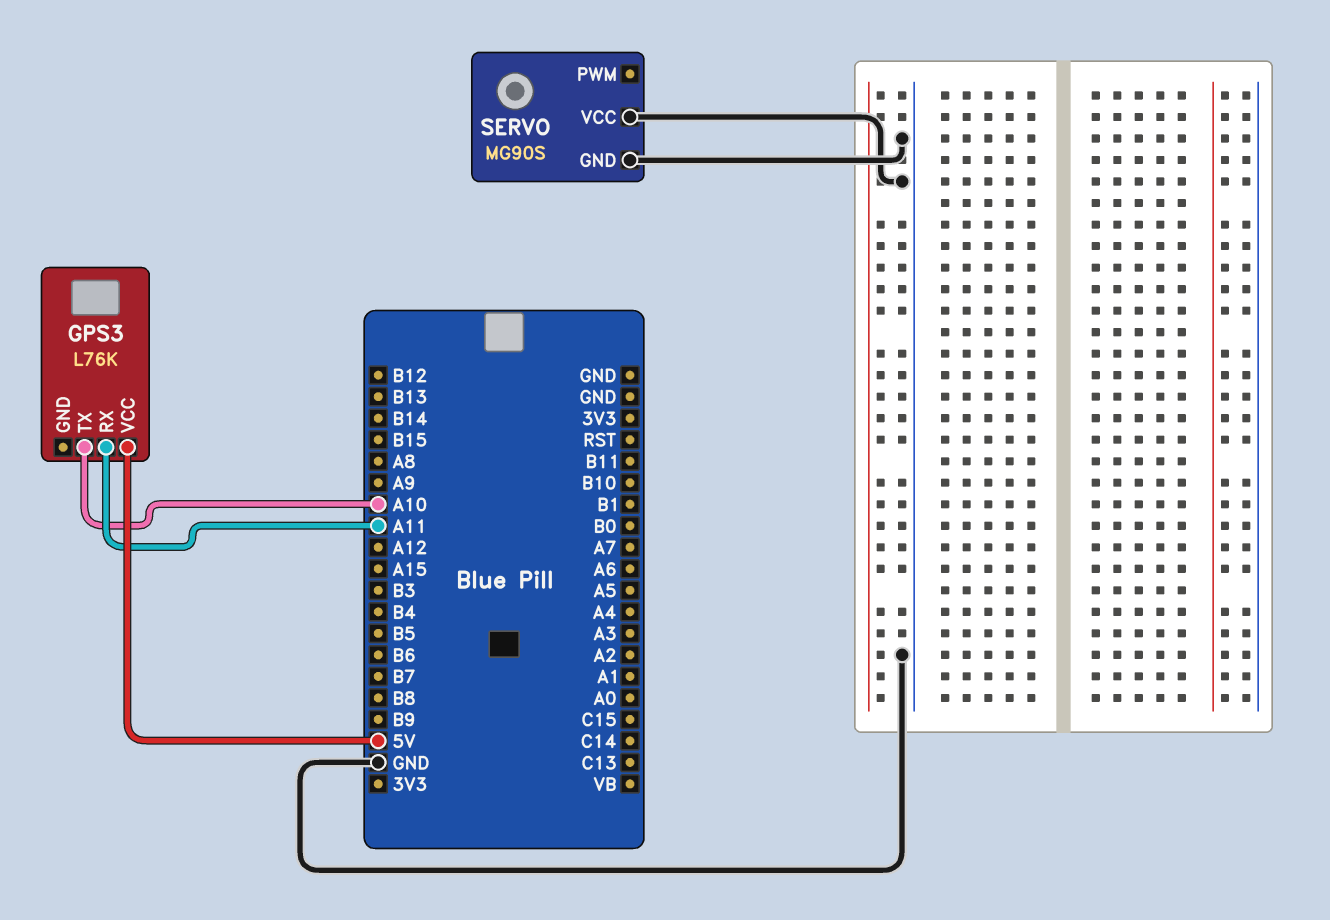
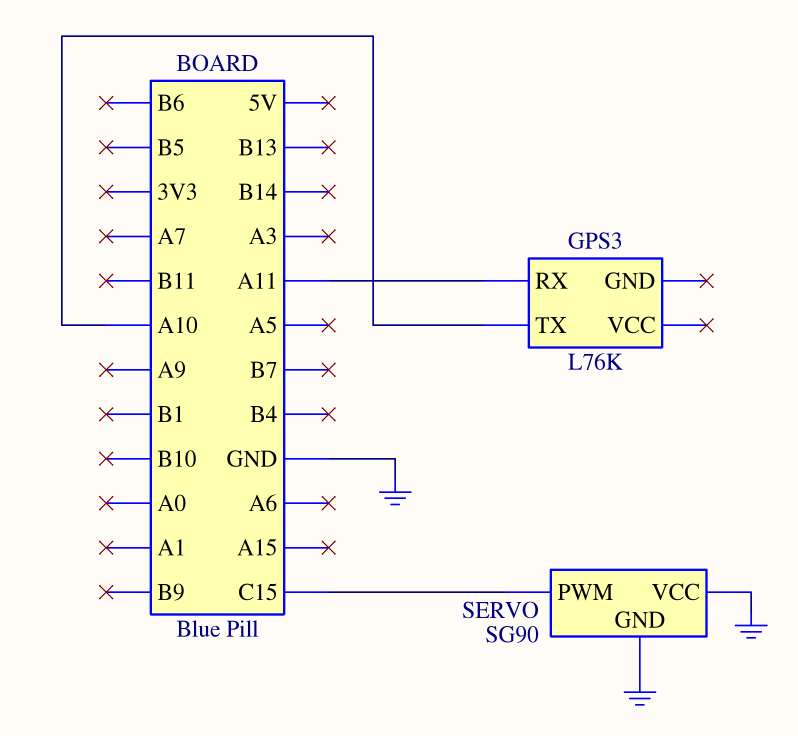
GPS3 pin VCC: 5V -> none
SERVO: MG90S -> SG90
SERVO pin PWM: none -> C15

